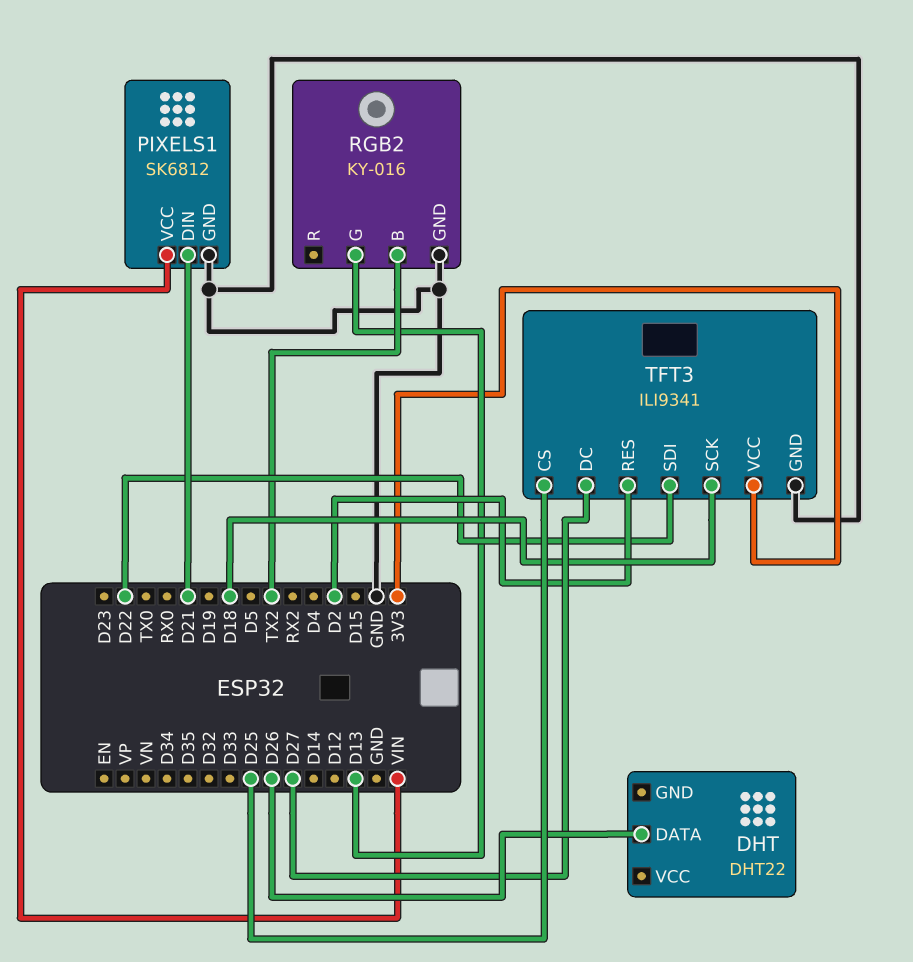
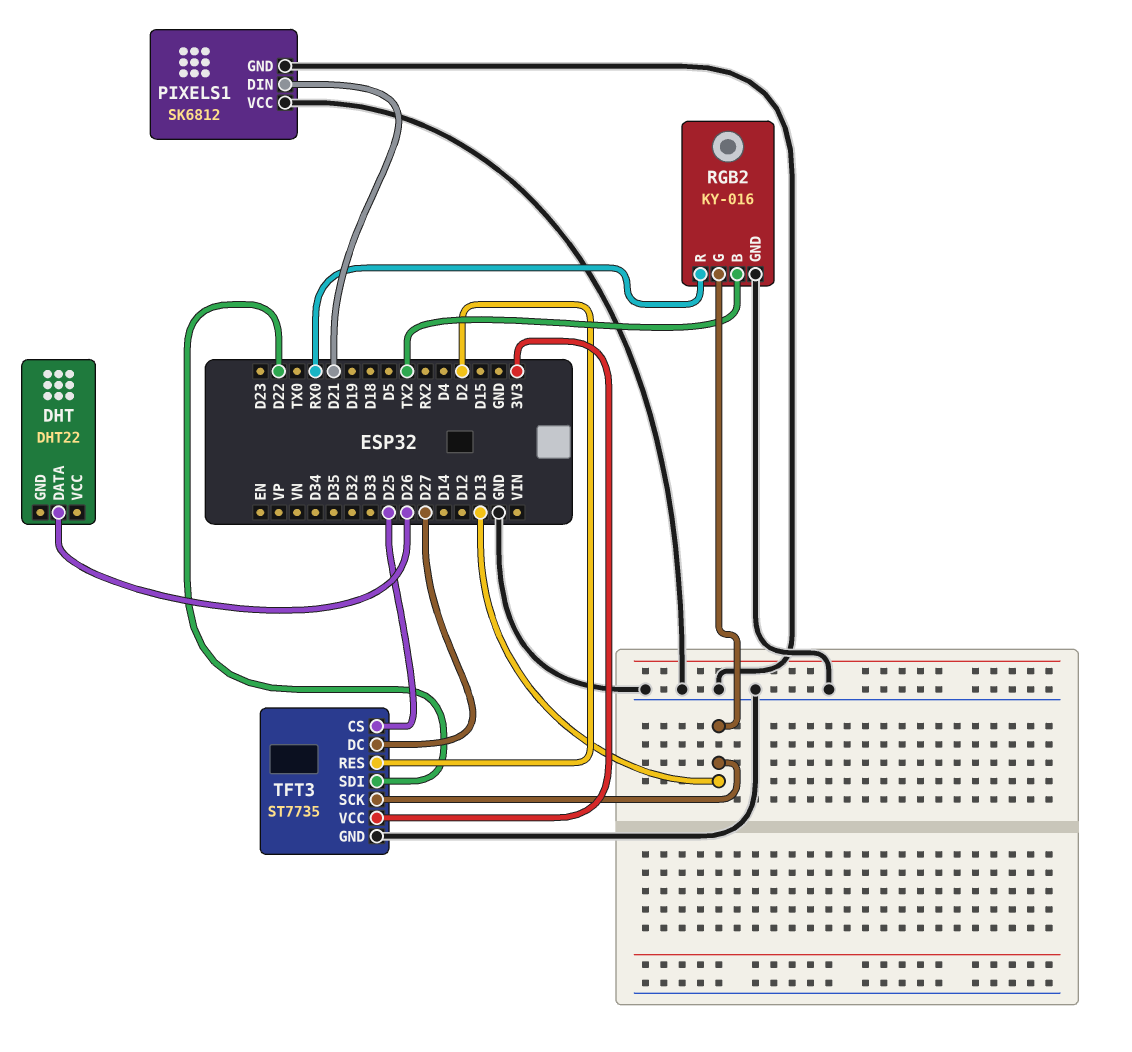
PIXELS1 pin VCC: VIN -> GND
RGB2 pin R: none -> RX0
TFT3: ILI9341 -> ST7735
TFT3 pin SCK: D18 -> D13

